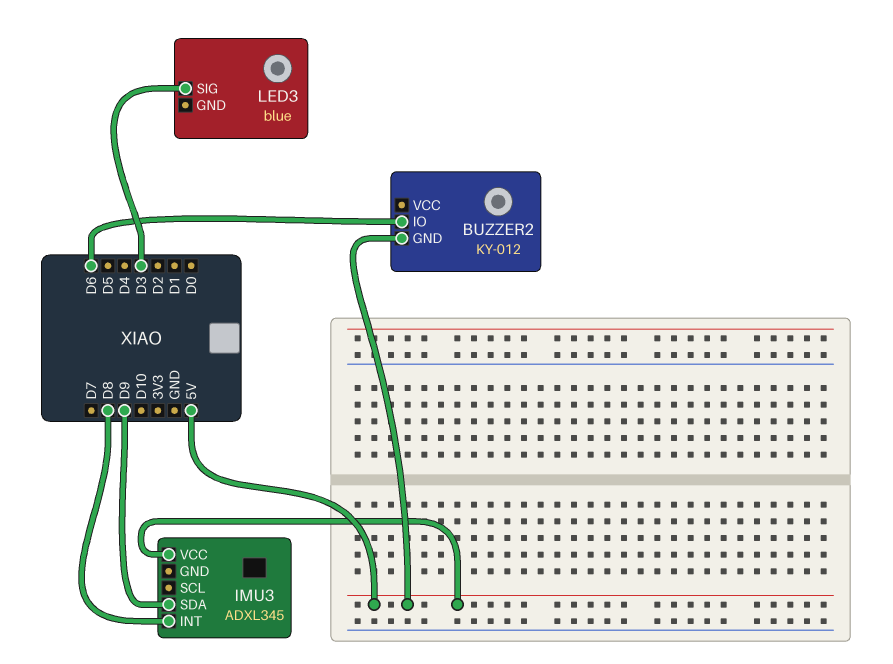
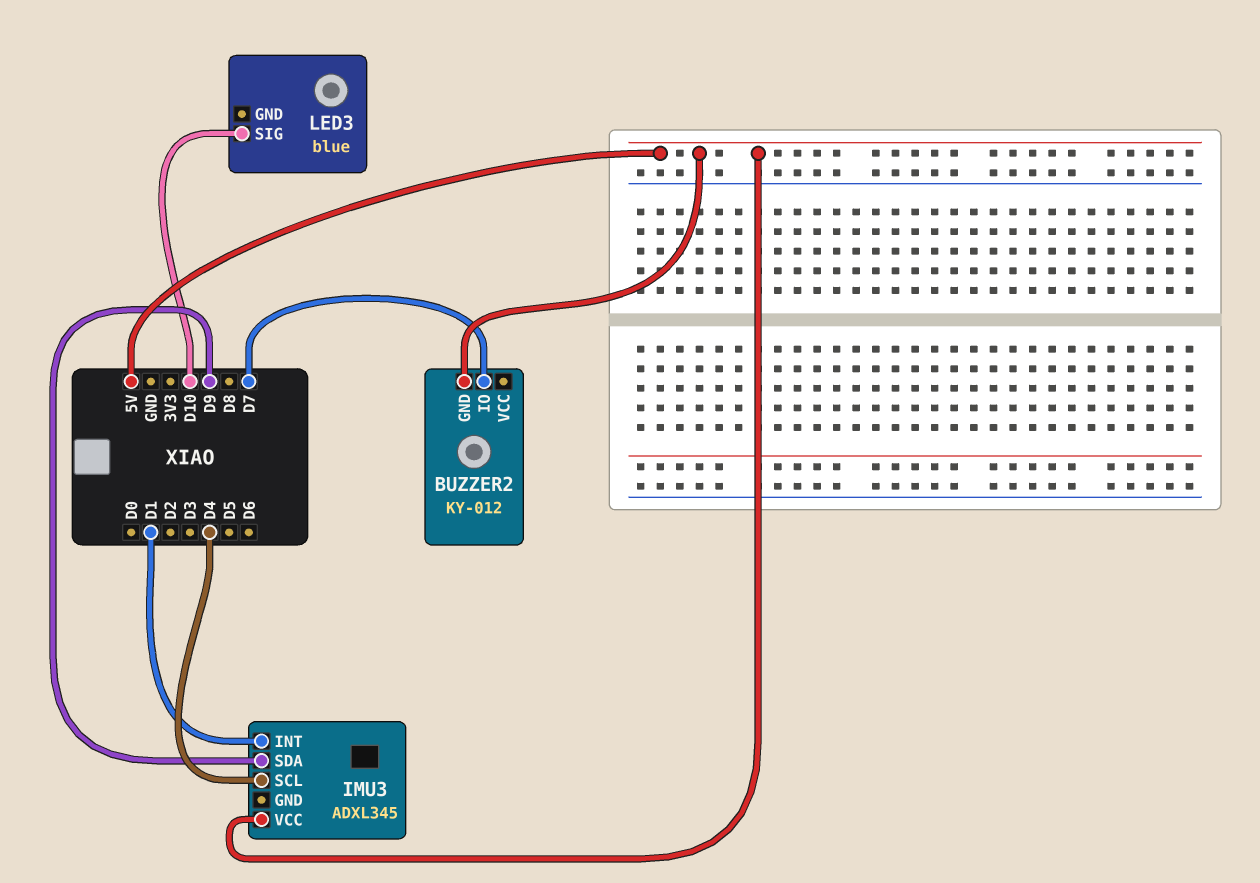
BUZZER2 pin IO: D6 -> D7
IMU3 pin INT: D8 -> D1
IMU3 pin SCL: none -> D4
LED3 pin SIG: D3 -> D10

